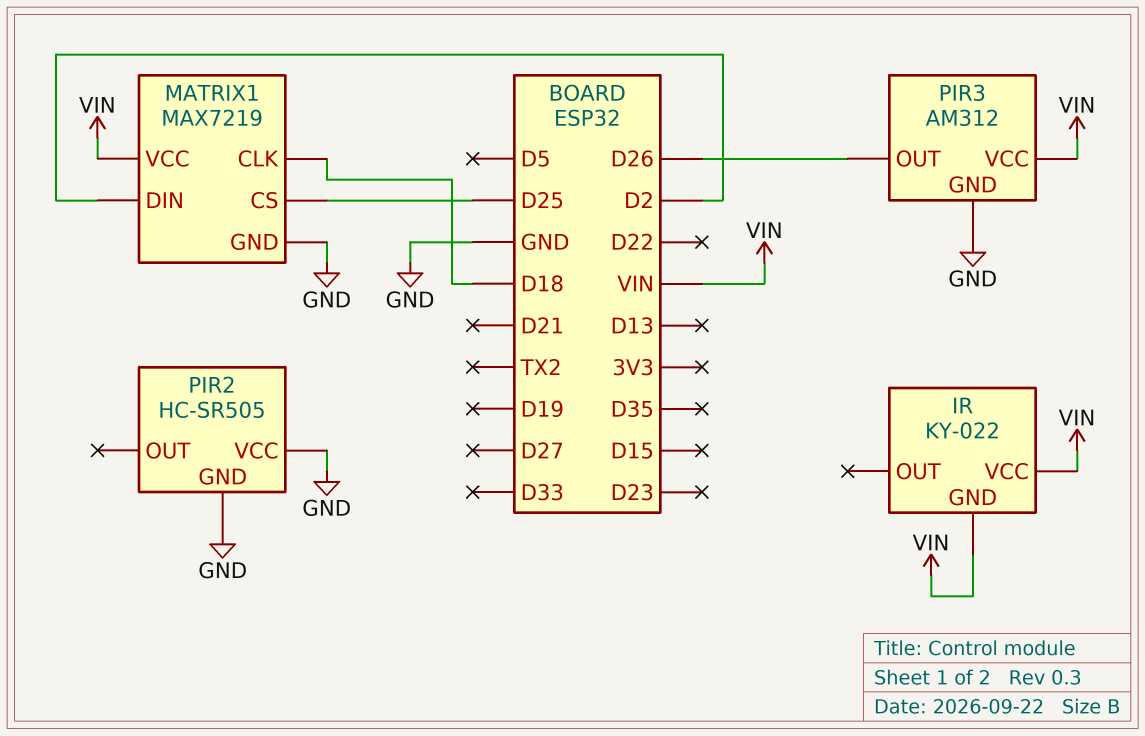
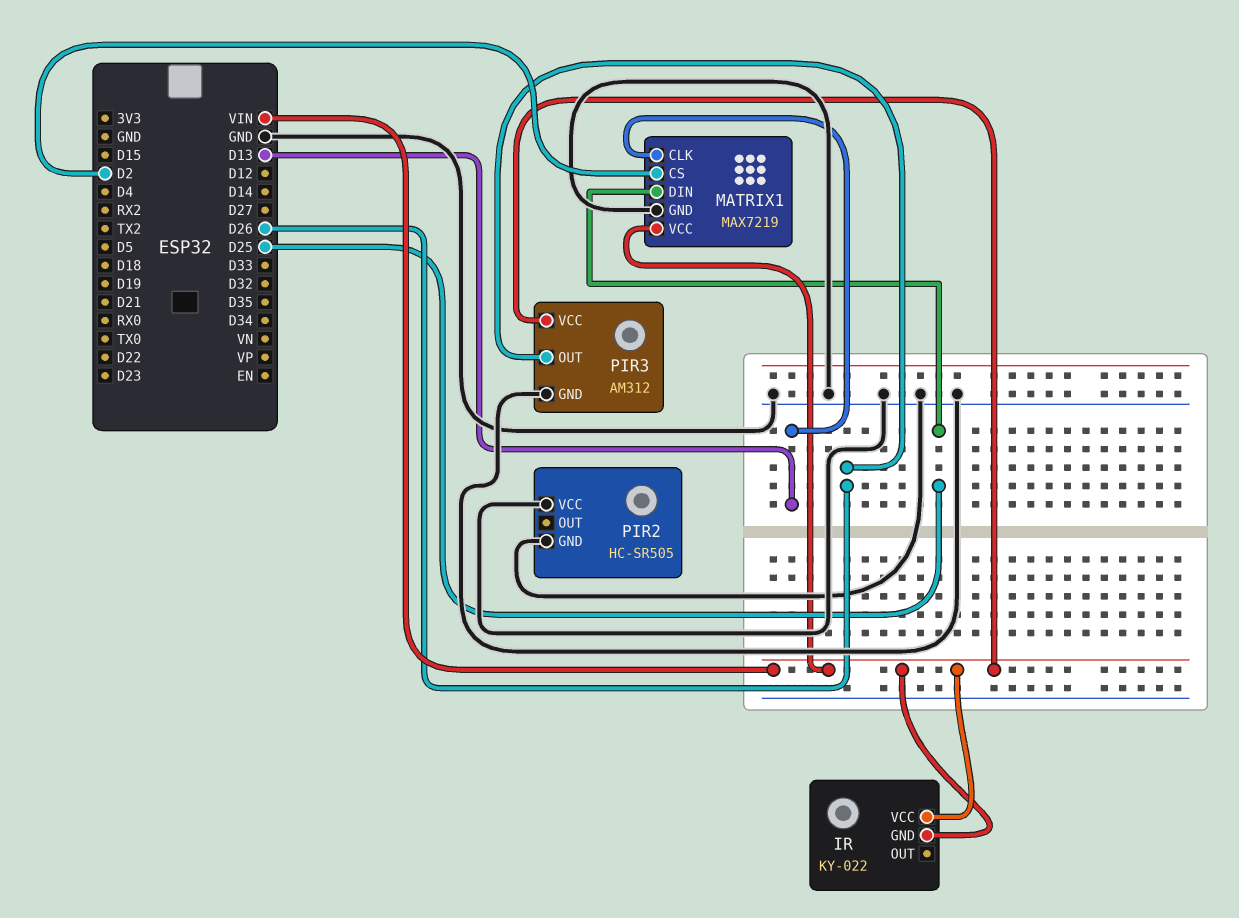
MATRIX1 pin CLK: D18 -> D13
MATRIX1 pin CS: D25 -> D2
MATRIX1 pin DIN: D2 -> D25

